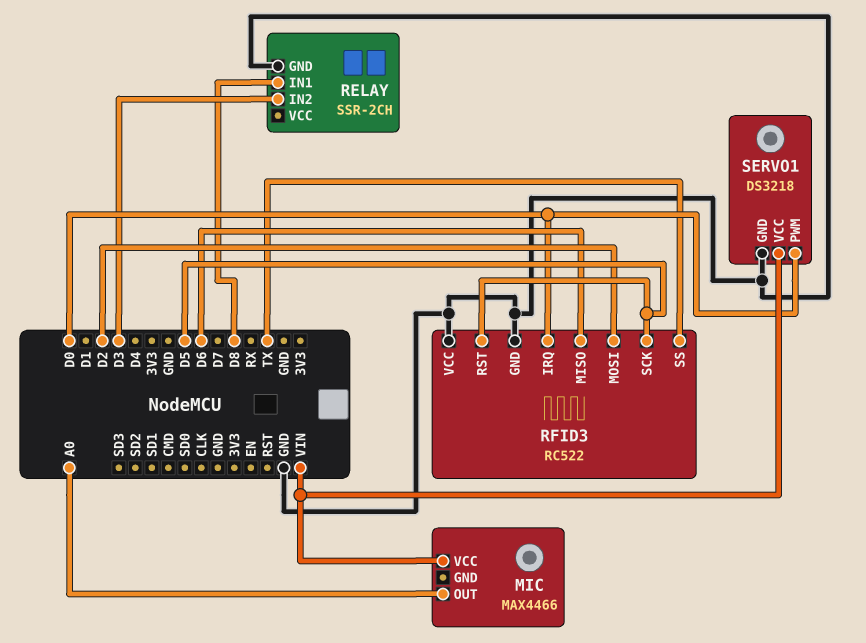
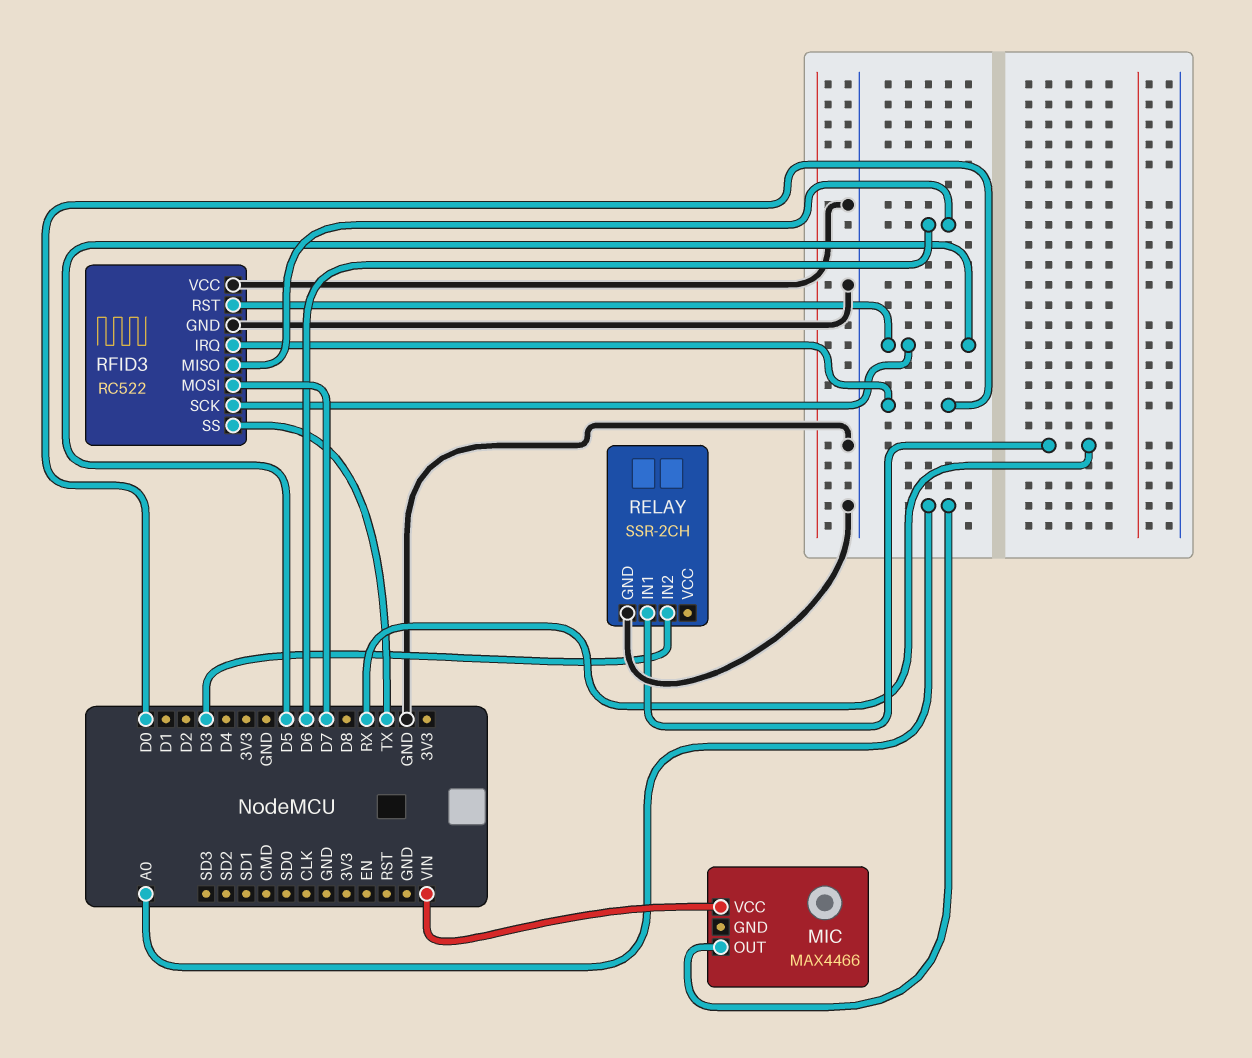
RELAY pin IN1: D8 -> RX
RFID3 pin MOSI: D2 -> D7
SERVO1: DS3218 -> none
SERVO1 pin GND: GND -> none
SERVO1 pin PWM: D0 -> none
SERVO1 pin VCC: VIN -> none

